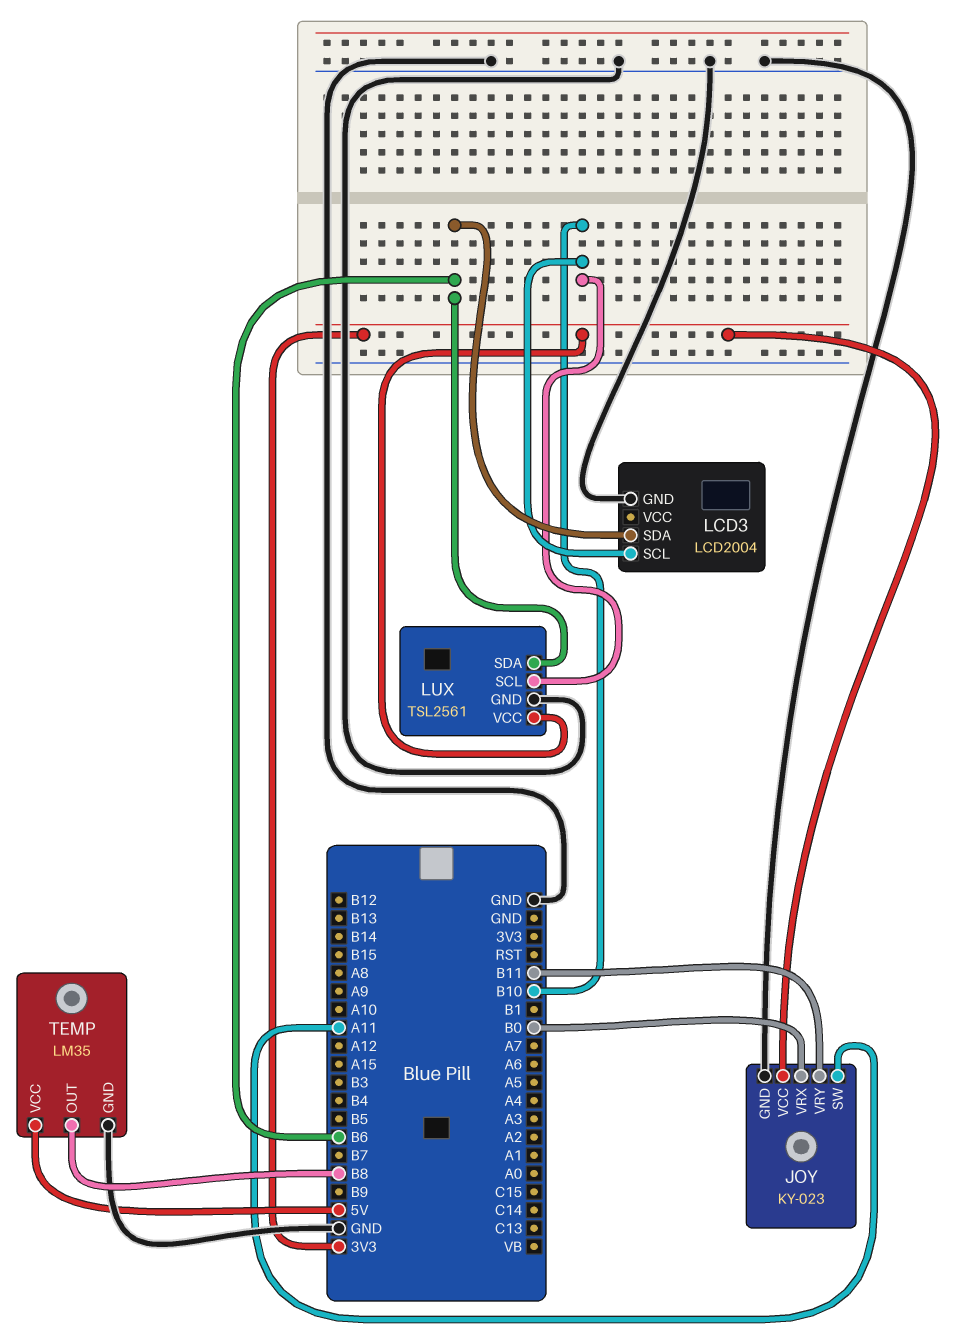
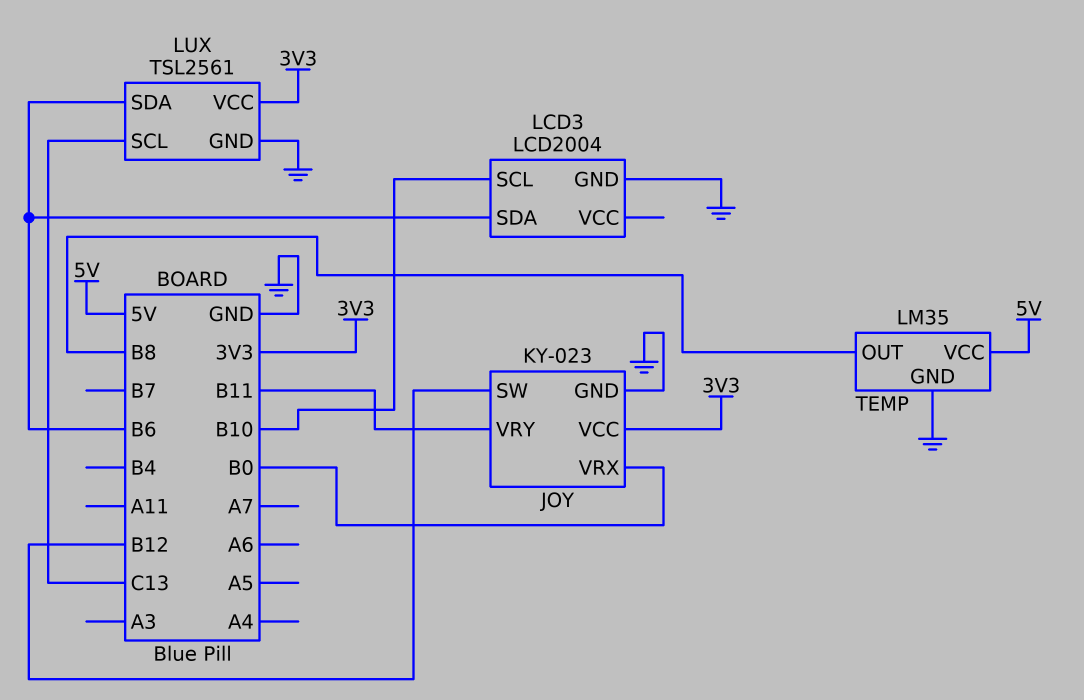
JOY pin SW: A11 -> B12
LUX pin SCL: B10 -> C13

